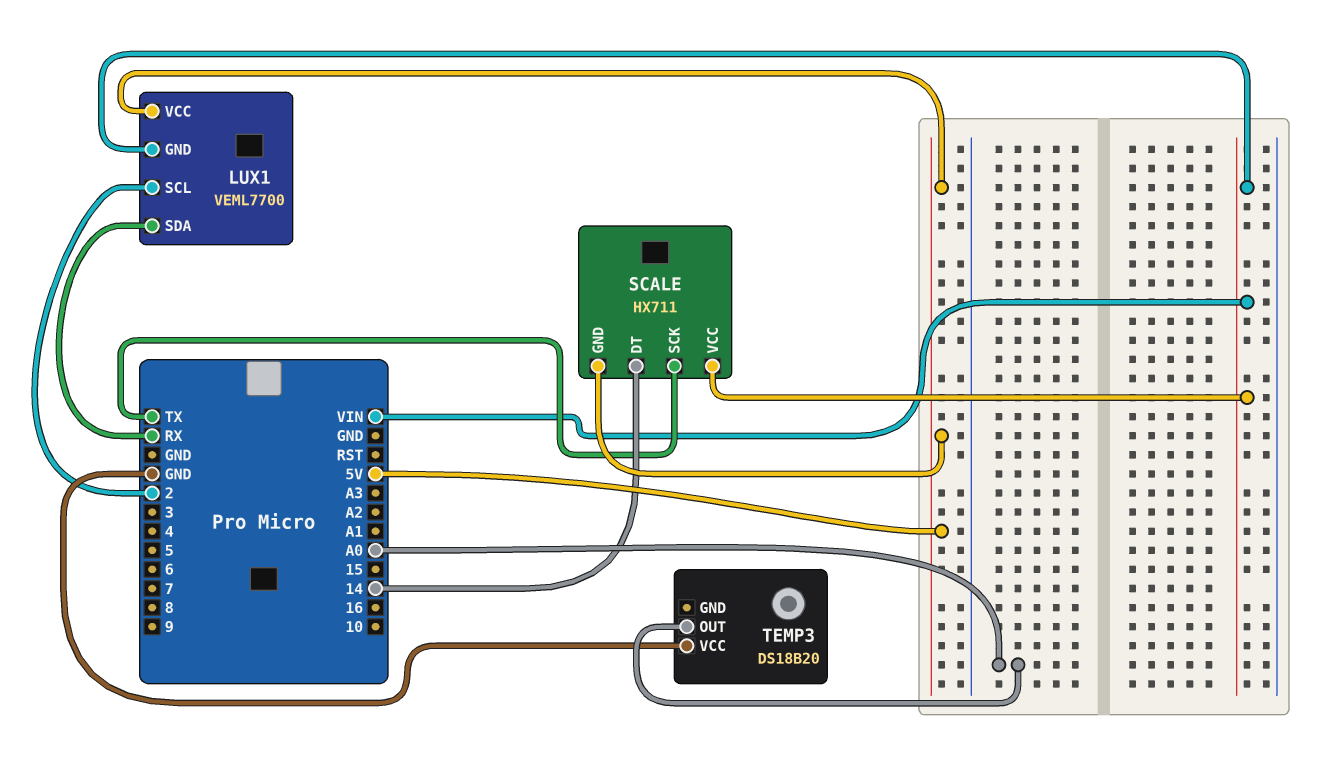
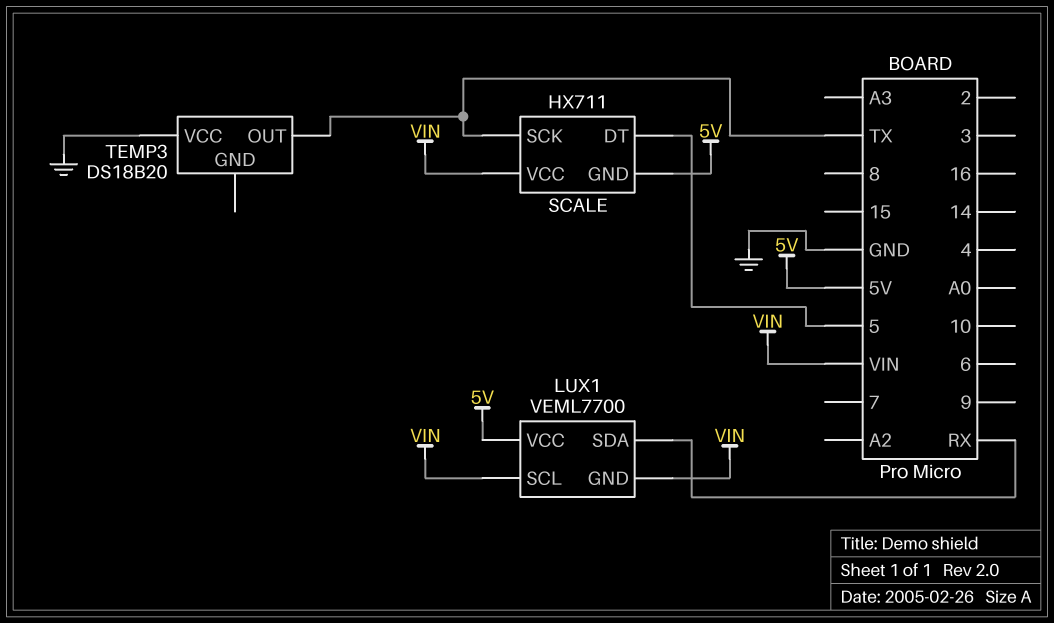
LUX1 pin SCL: 2 -> VIN
SCALE pin DT: 14 -> 5
TEMP3 pin OUT: A0 -> TX

